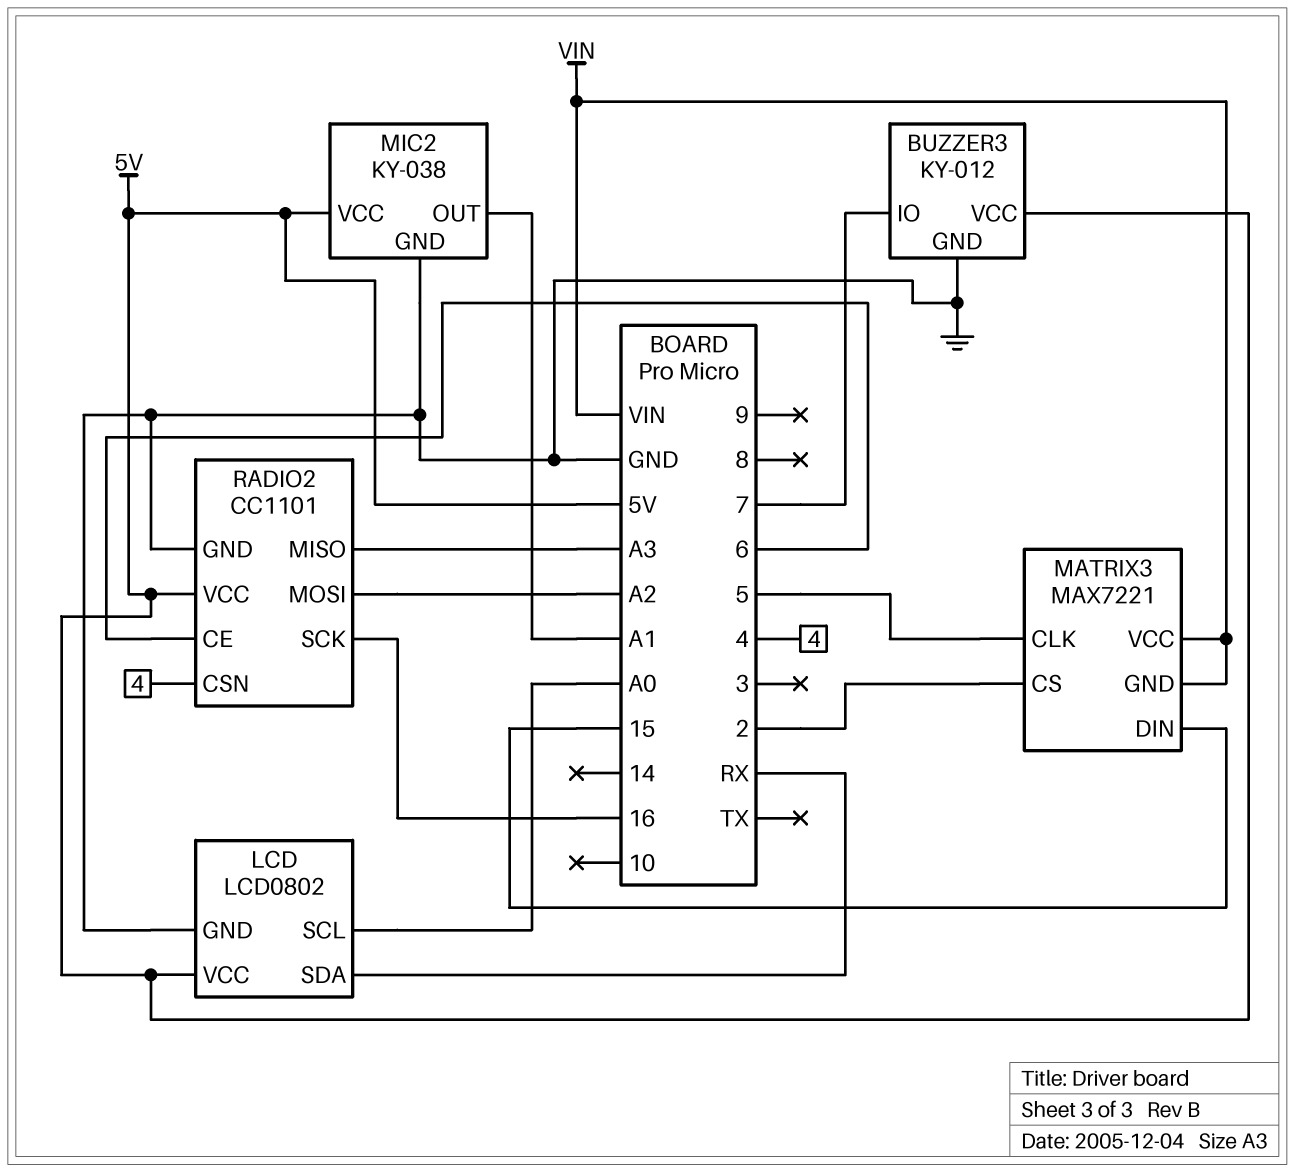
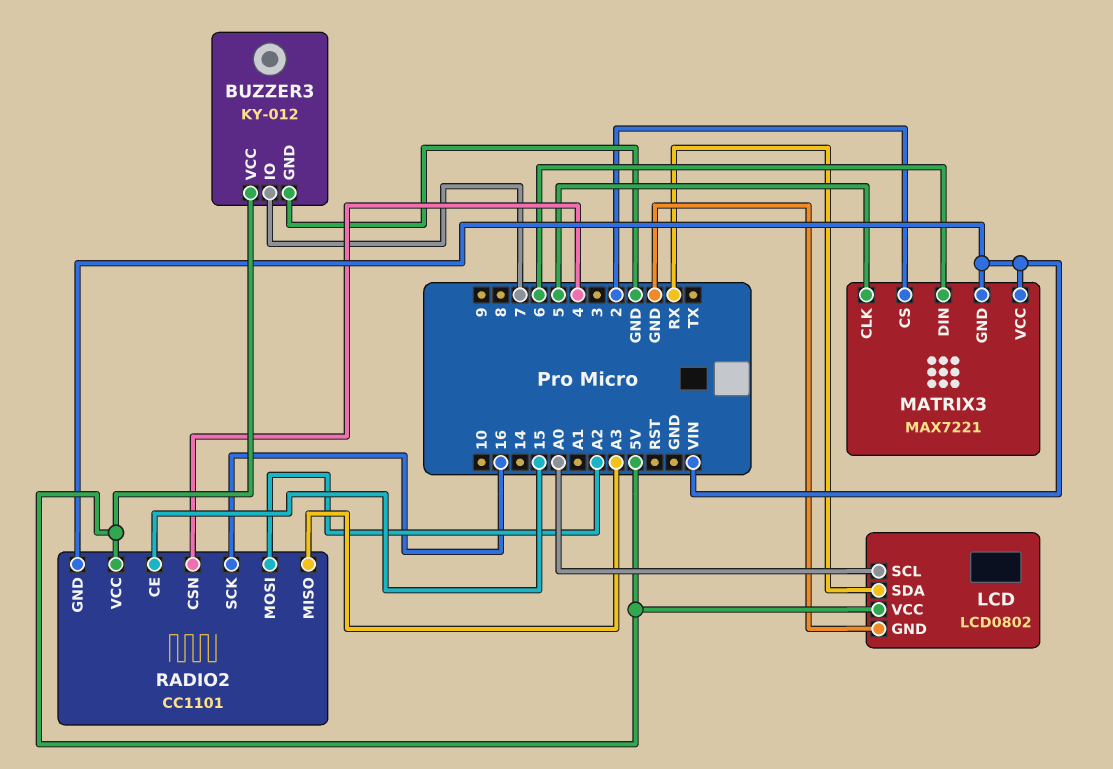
MATRIX3 pin DIN: 15 -> 6
MIC2: KY-038 -> none
MIC2 pin GND: GND -> none
MIC2 pin OUT: A1 -> none
MIC2 pin VCC: 5V -> none
RADIO2 pin CE: 6 -> 15
RADIO2 pin GND: GND -> VIN

